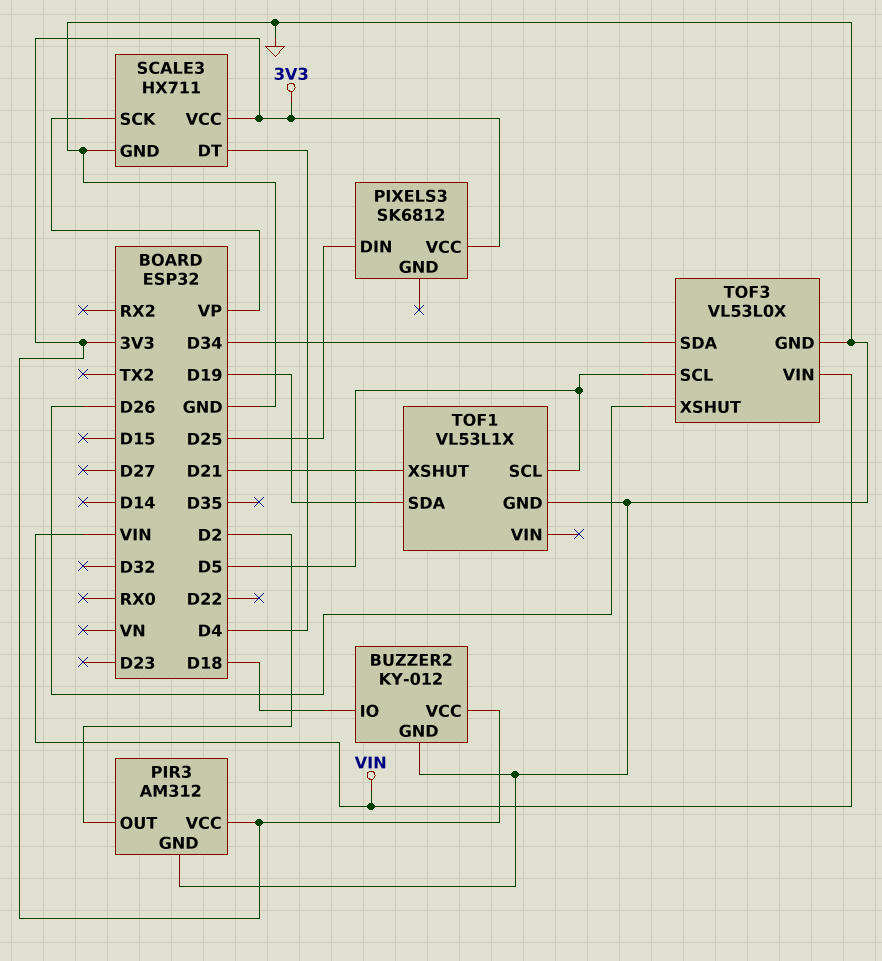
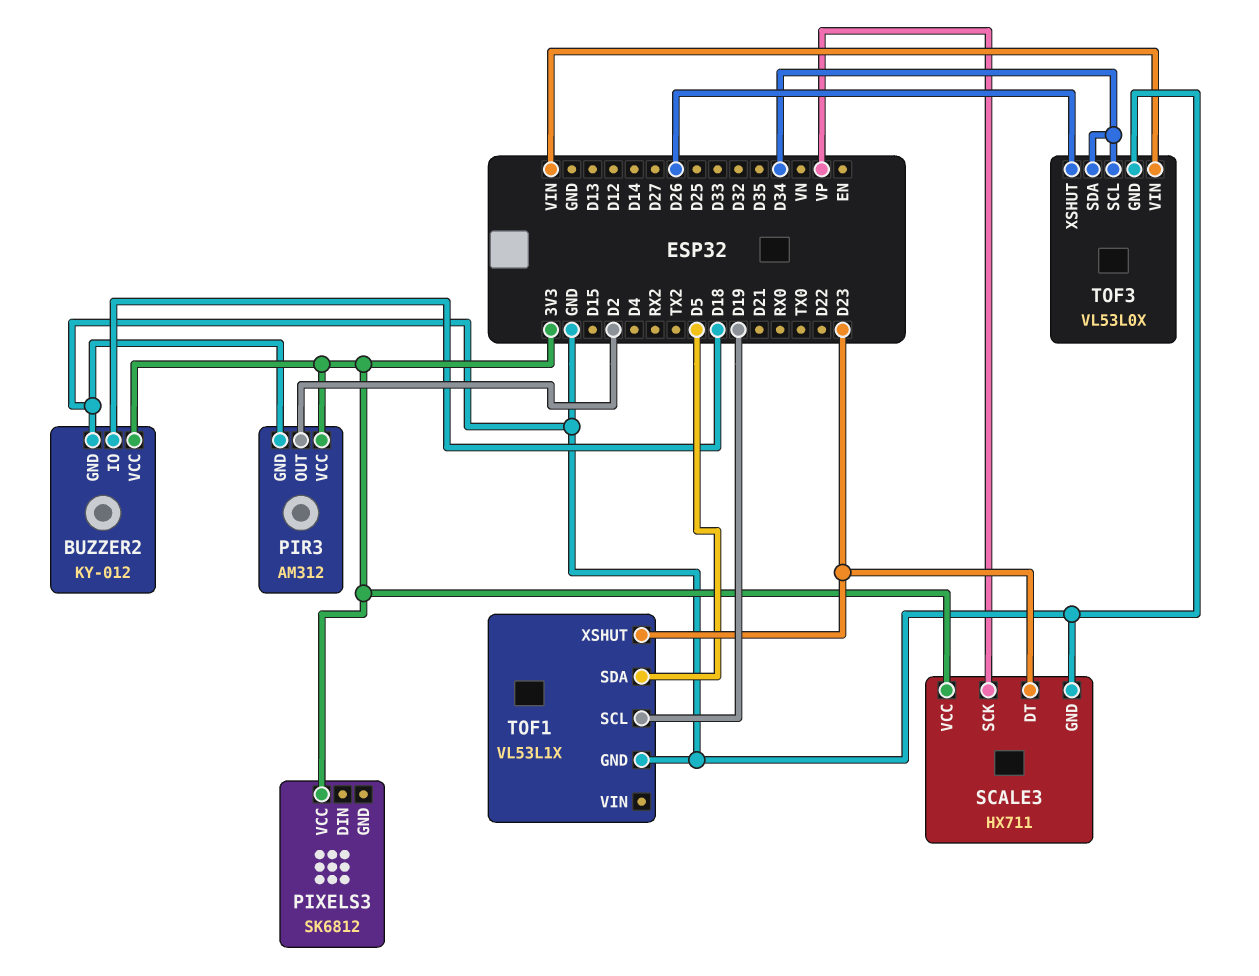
PIXELS3 pin DIN: D25 -> none
SCALE3 pin DT: D4 -> D23
TOF1 pin SCL: D5 -> D19
TOF1 pin SDA: D19 -> D5
TOF1 pin XSHUT: D21 -> D23
TOF3 pin SCL: D5 -> D34

